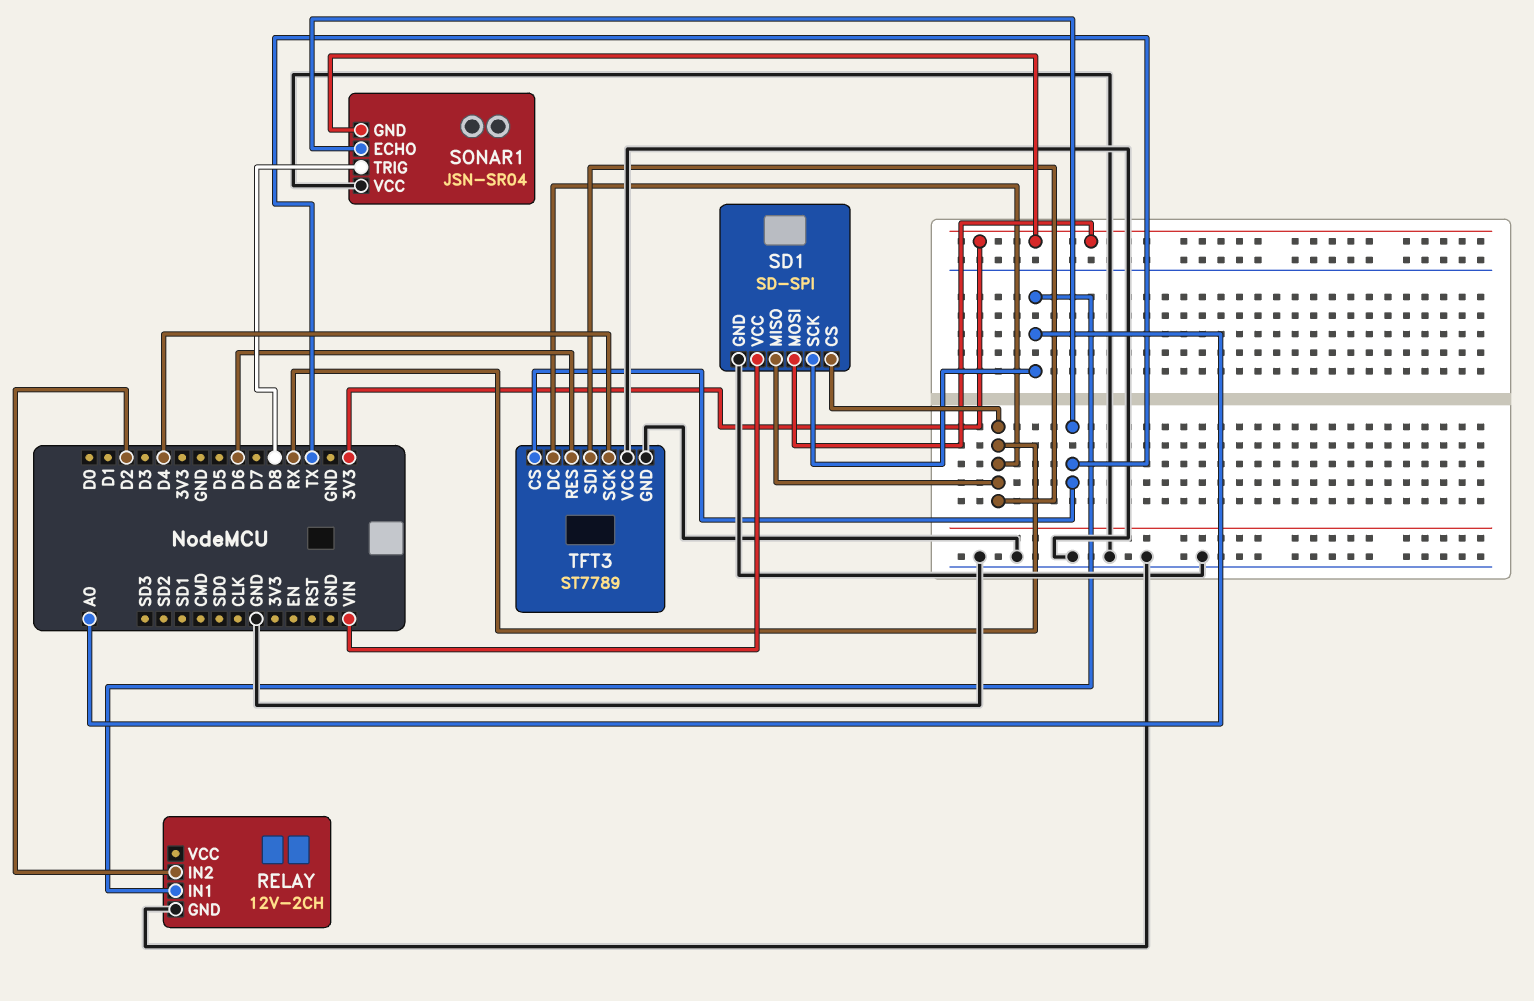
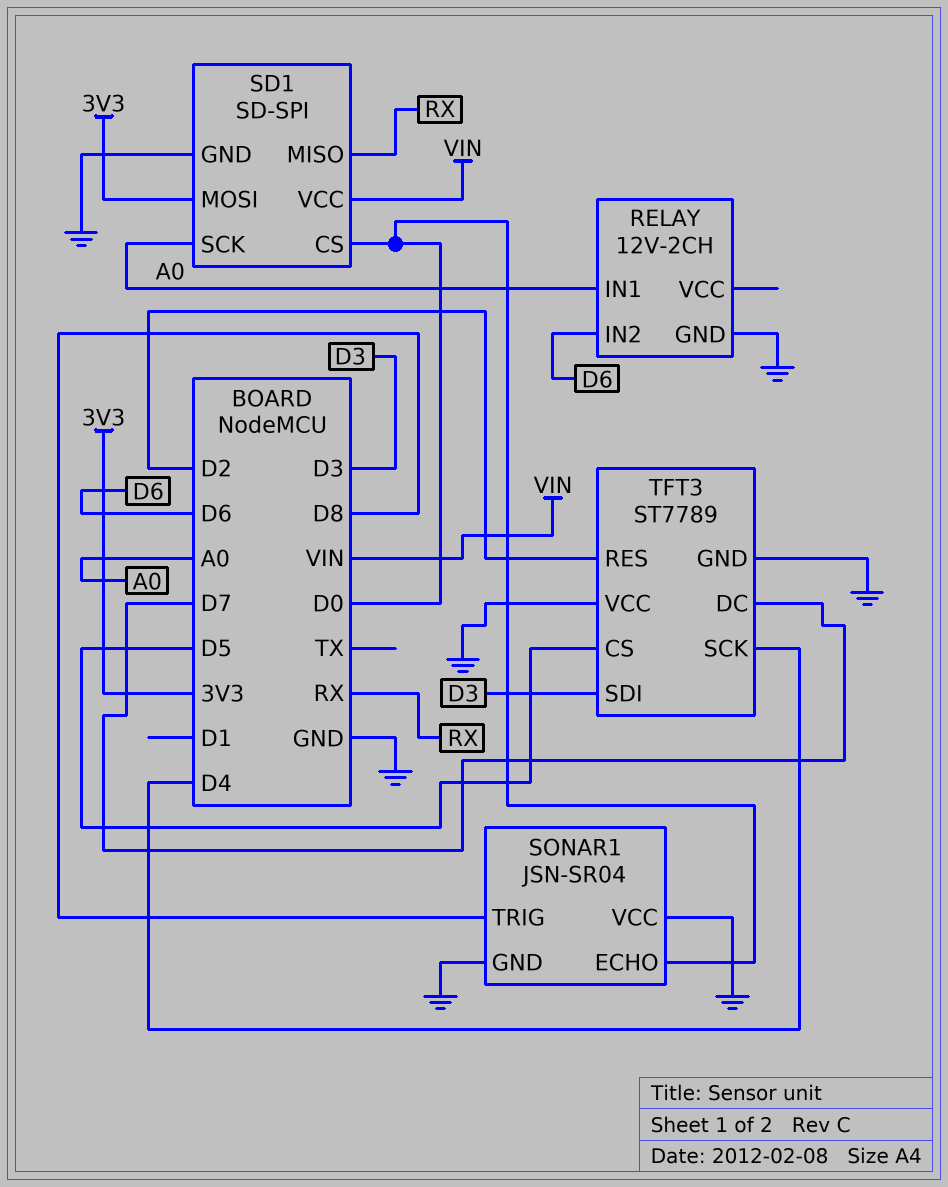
RELAY pin IN2: D2 -> D6
SD1 pin CS: RX -> D0
SONAR1 pin ECHO: TX -> D0
SONAR1 pin GND: 3V3 -> GND
TFT3 pin CS: TX -> D5
TFT3 pin DC: RX -> D7
TFT3 pin RES: D6 -> D2
TFT3 pin SDI: RX -> D3

